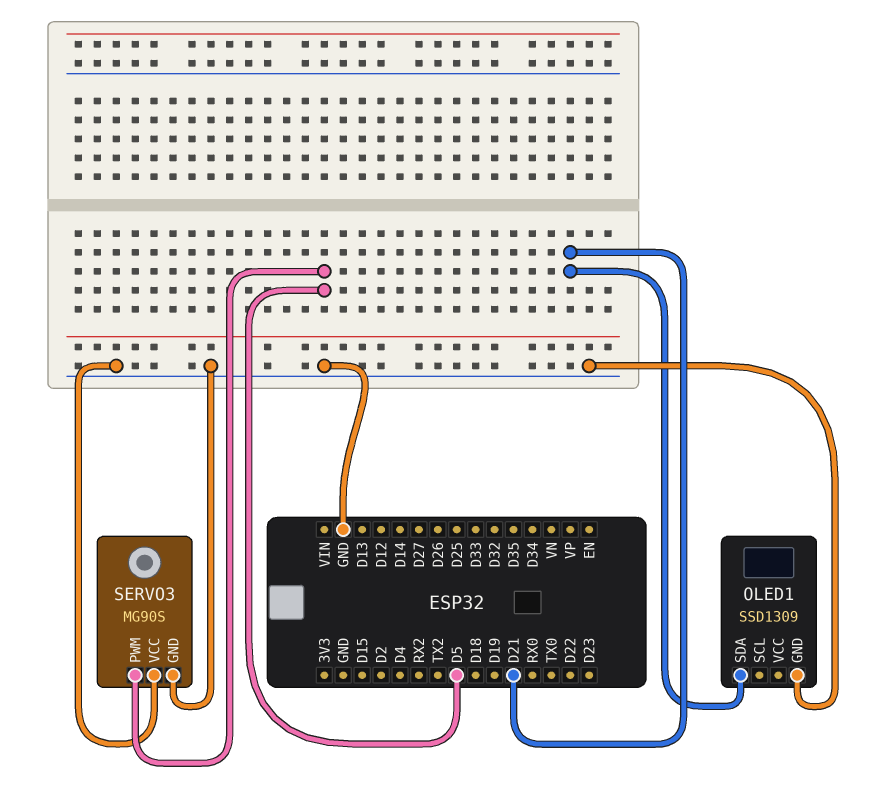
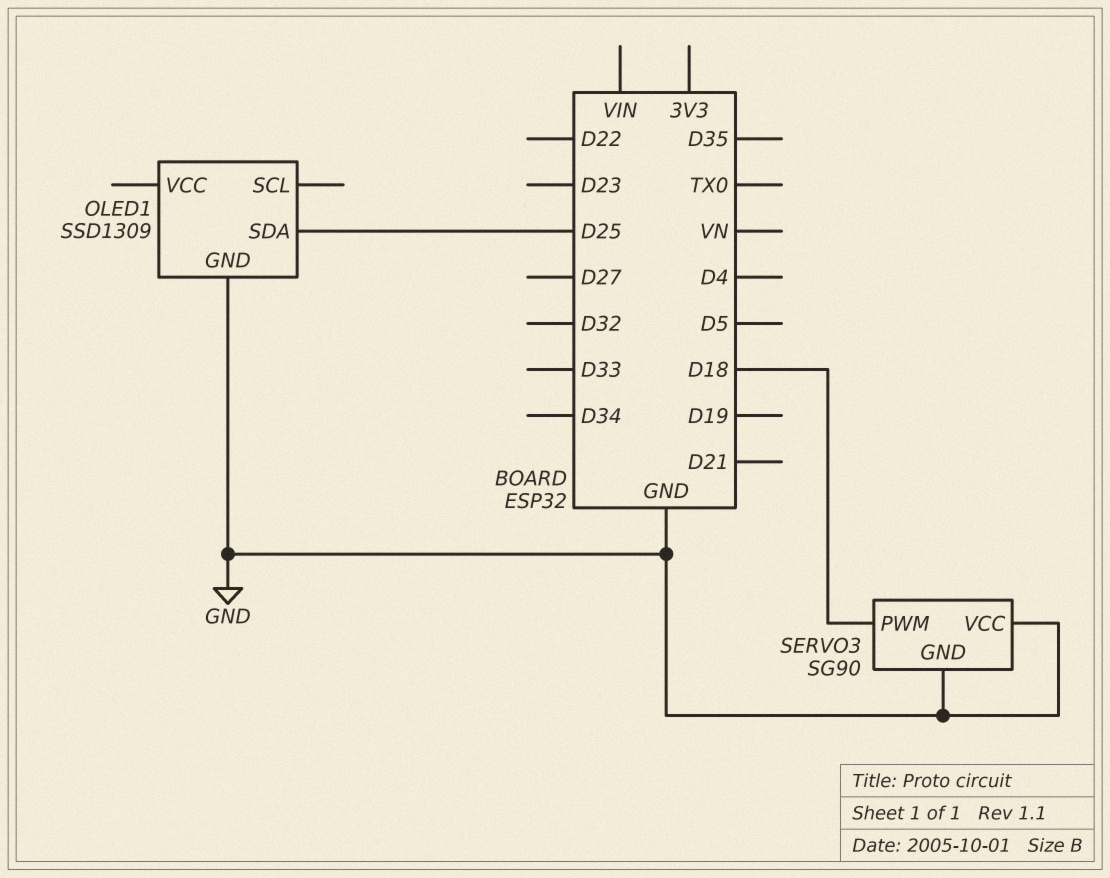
OLED1 pin SDA: D21 -> D25
SERVO3: MG90S -> SG90
SERVO3 pin PWM: D5 -> D18

